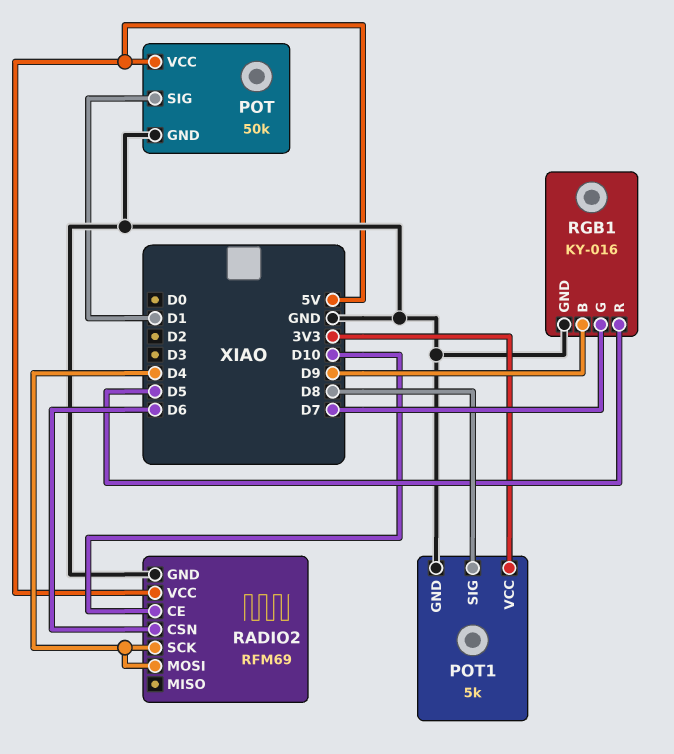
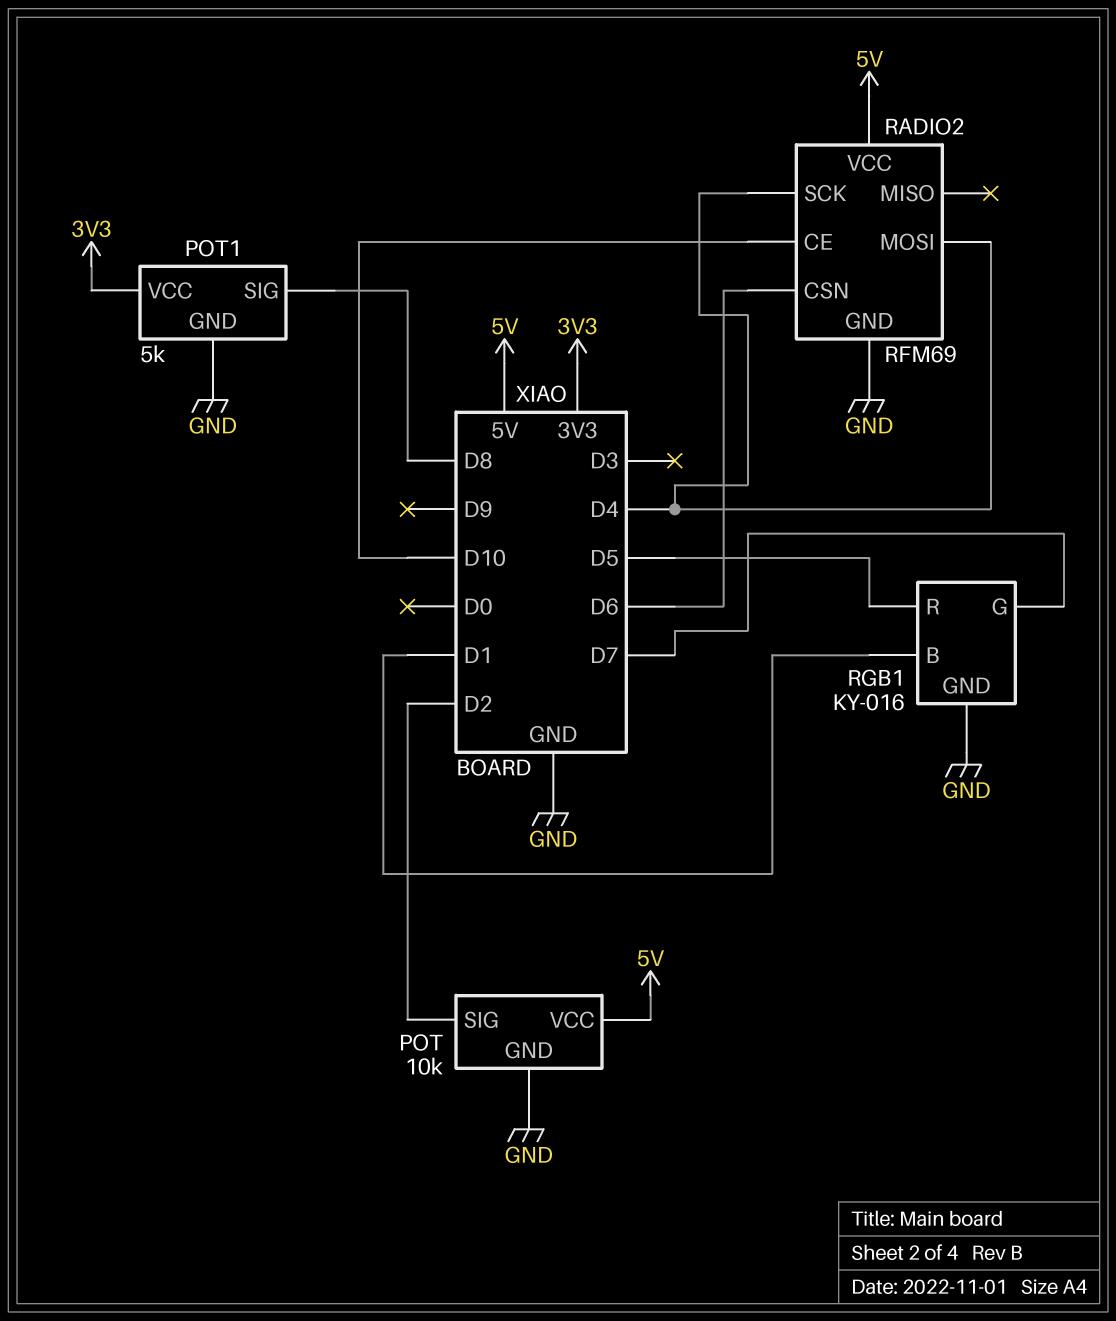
POT: 50k -> 10k
POT pin SIG: D1 -> D2
RGB1 pin B: D9 -> D1

